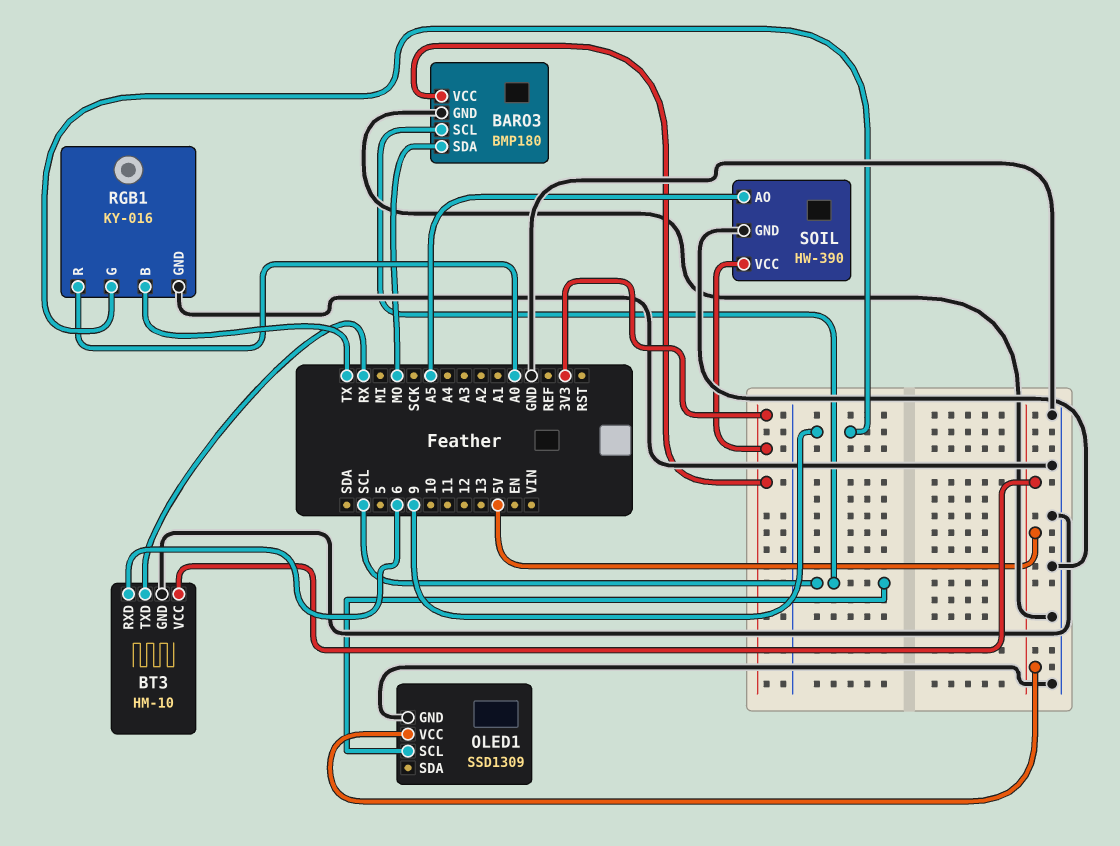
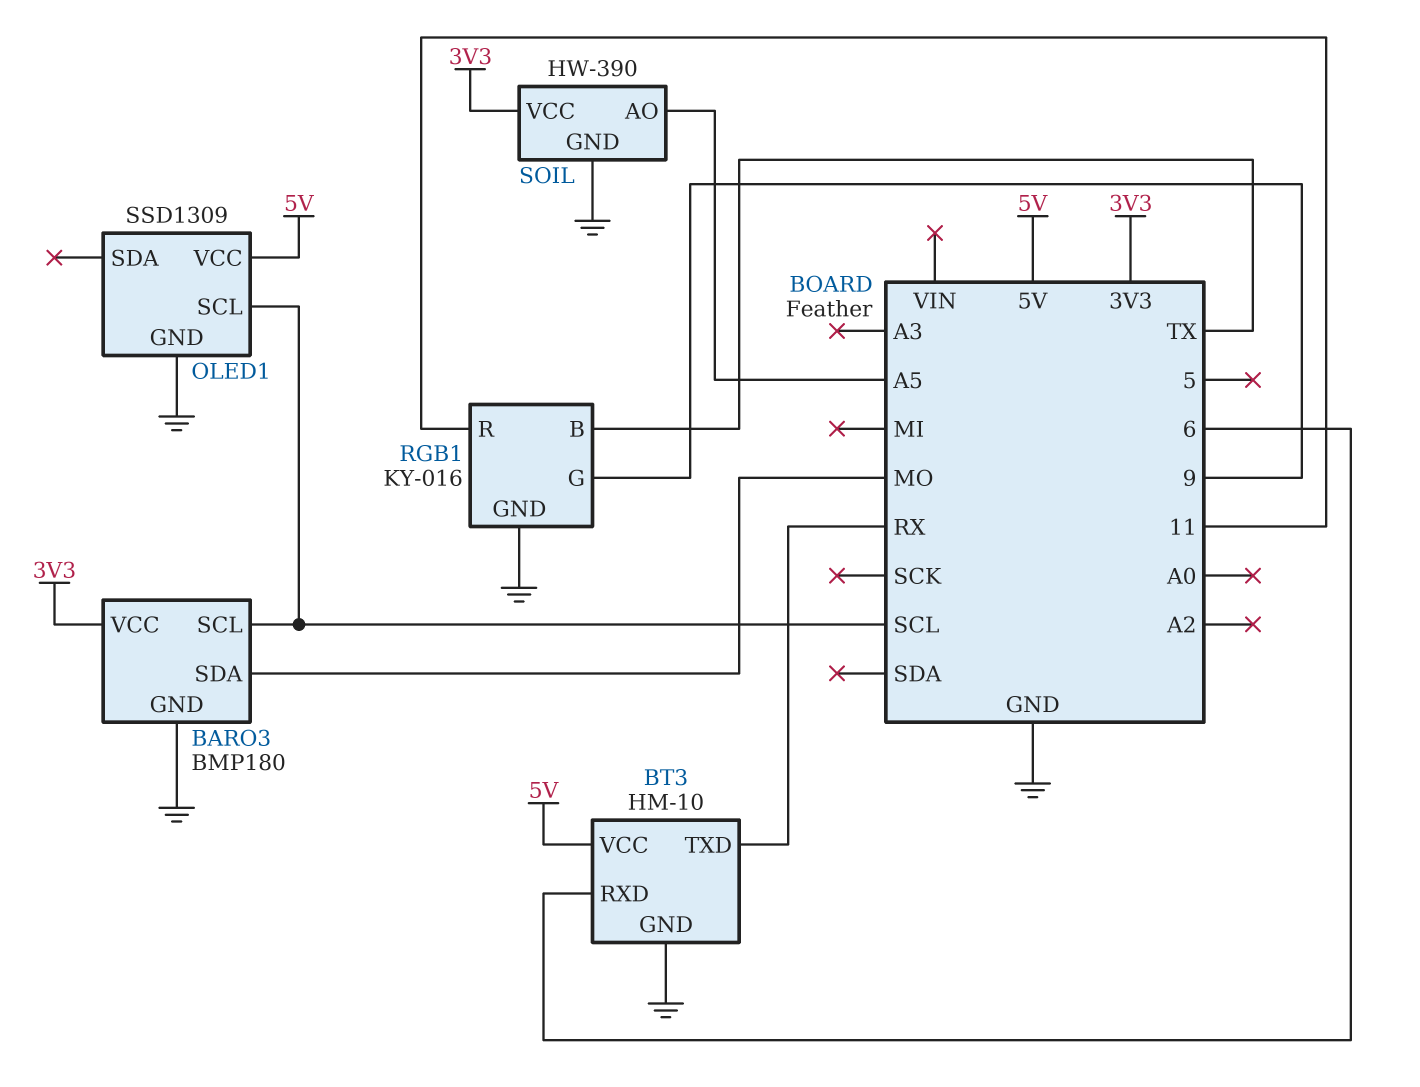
RGB1 pin R: A0 -> 11

